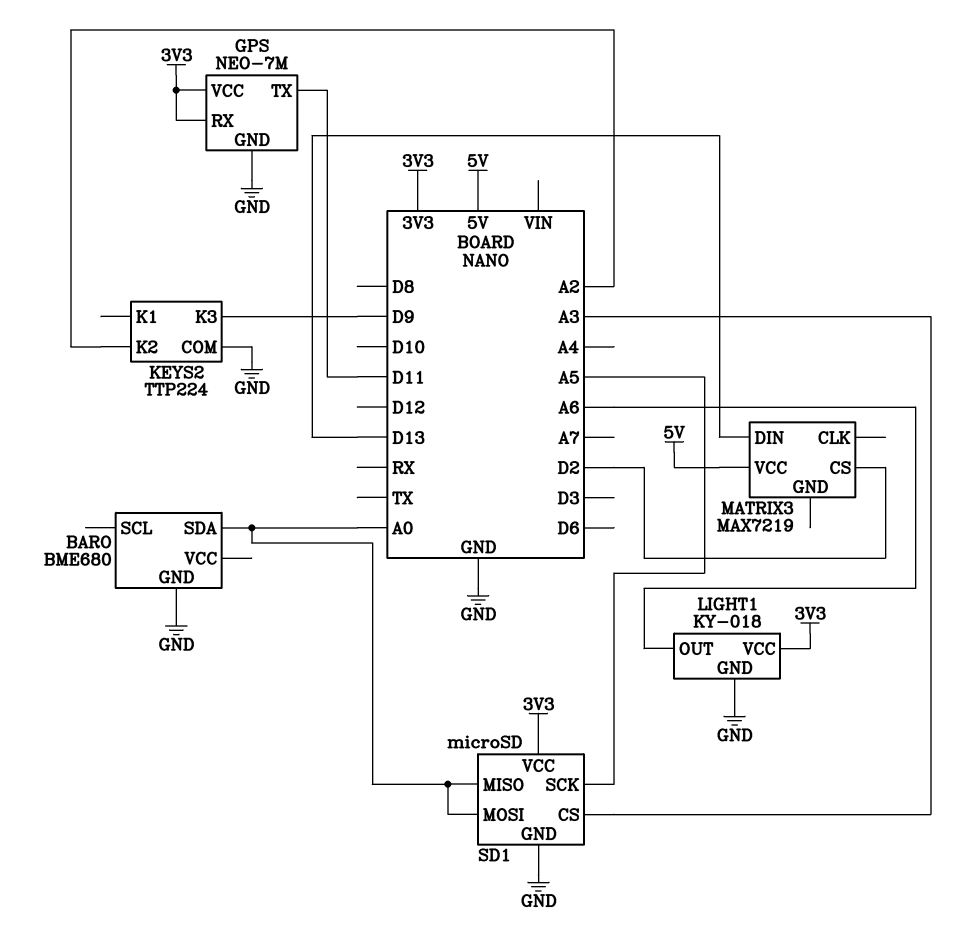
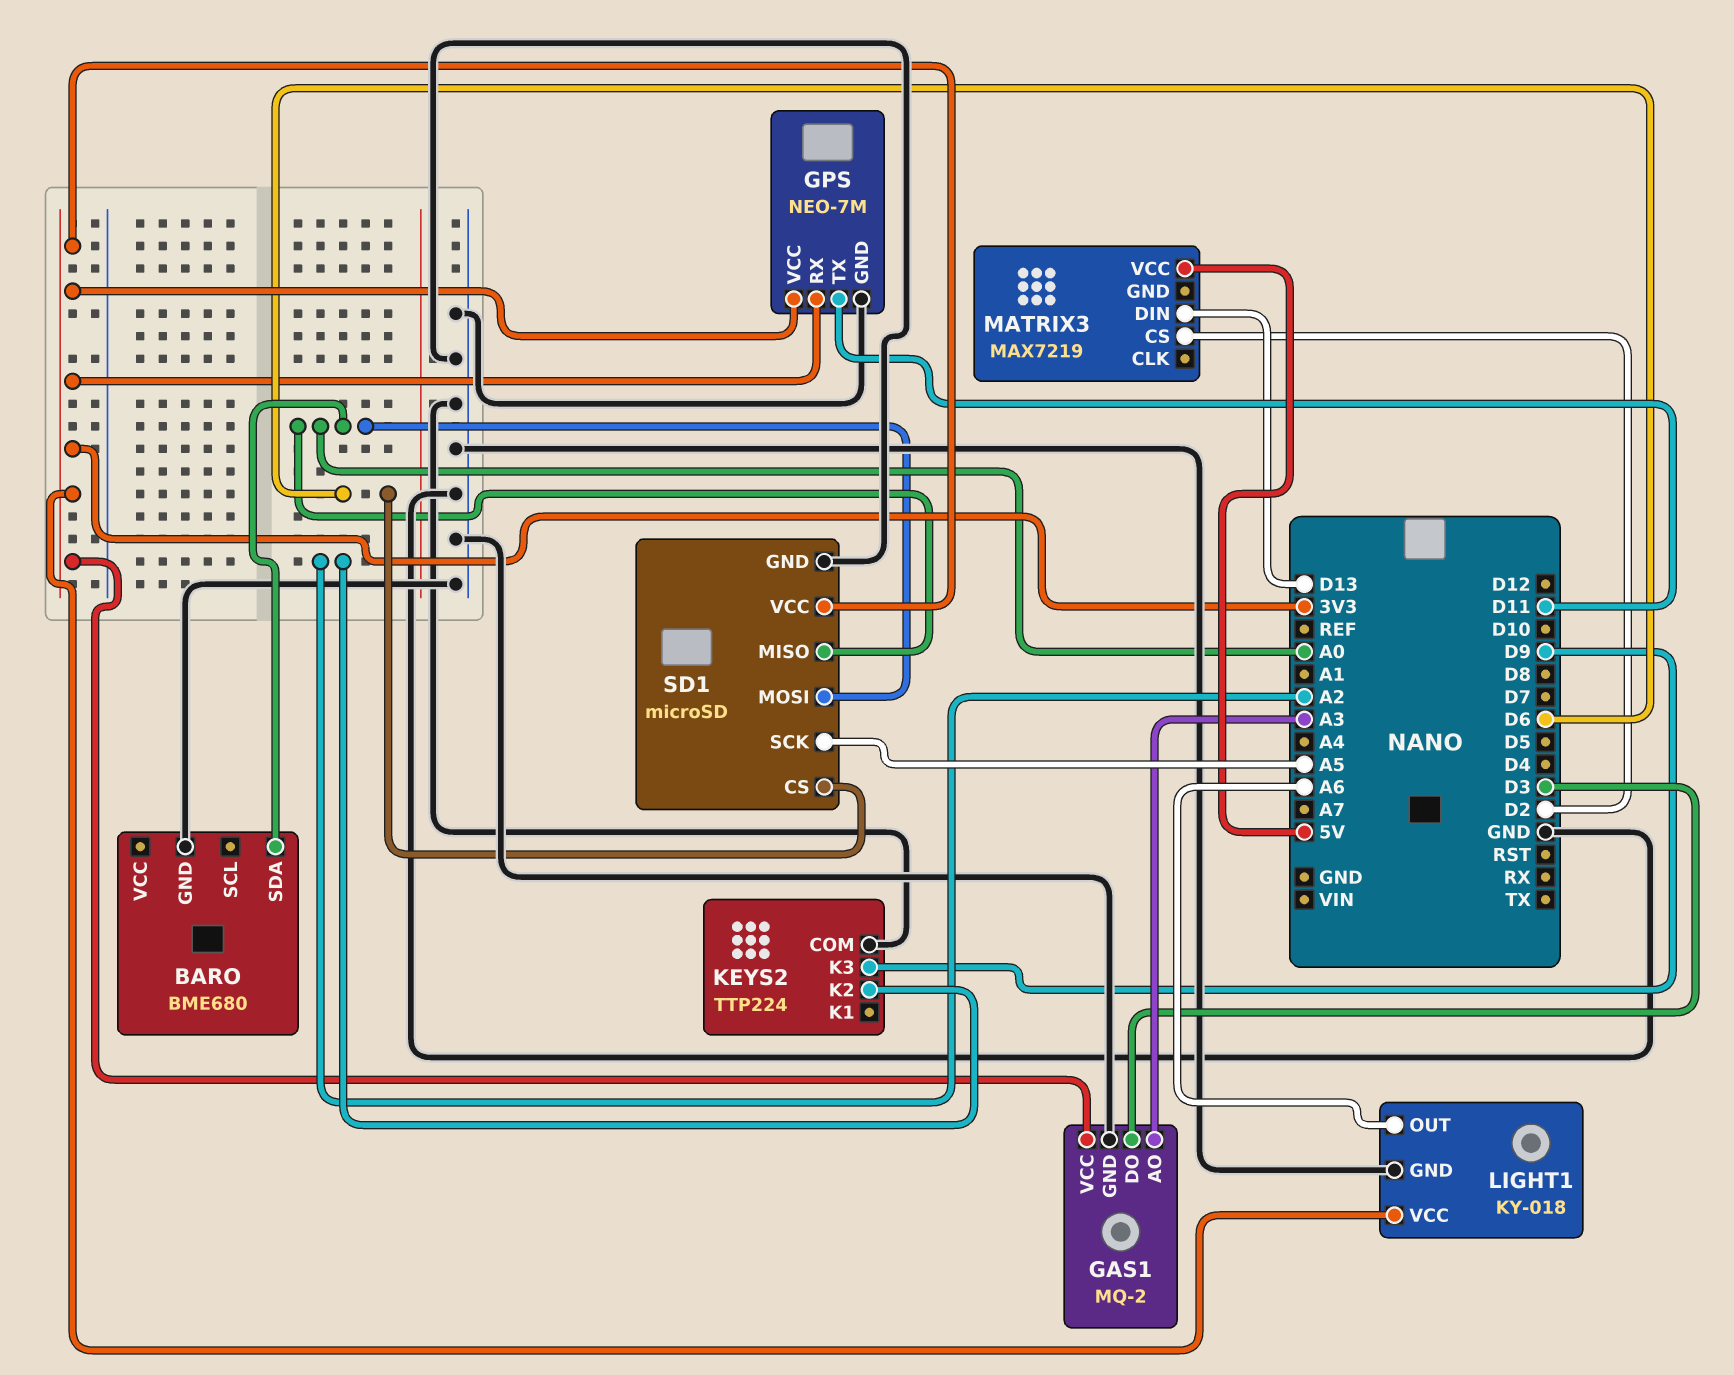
GAS1: none -> MQ-2
GAS1 pin AO: none -> A3
GAS1 pin DO: none -> D3
GAS1 pin GND: none -> GND
GAS1 pin VCC: none -> 3V3
SD1 pin CS: A3 -> D6

